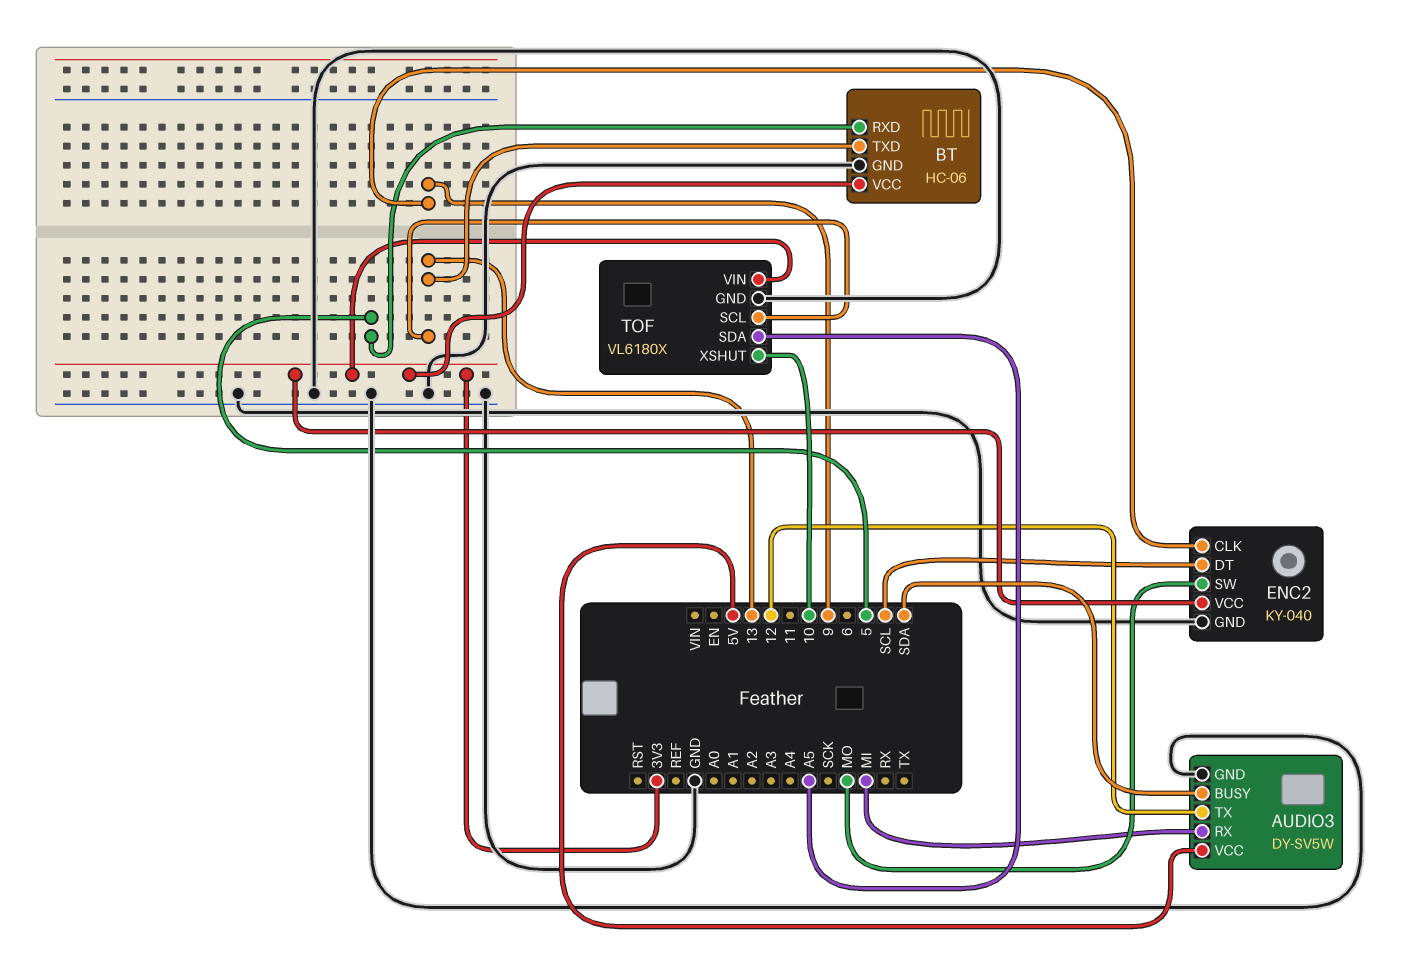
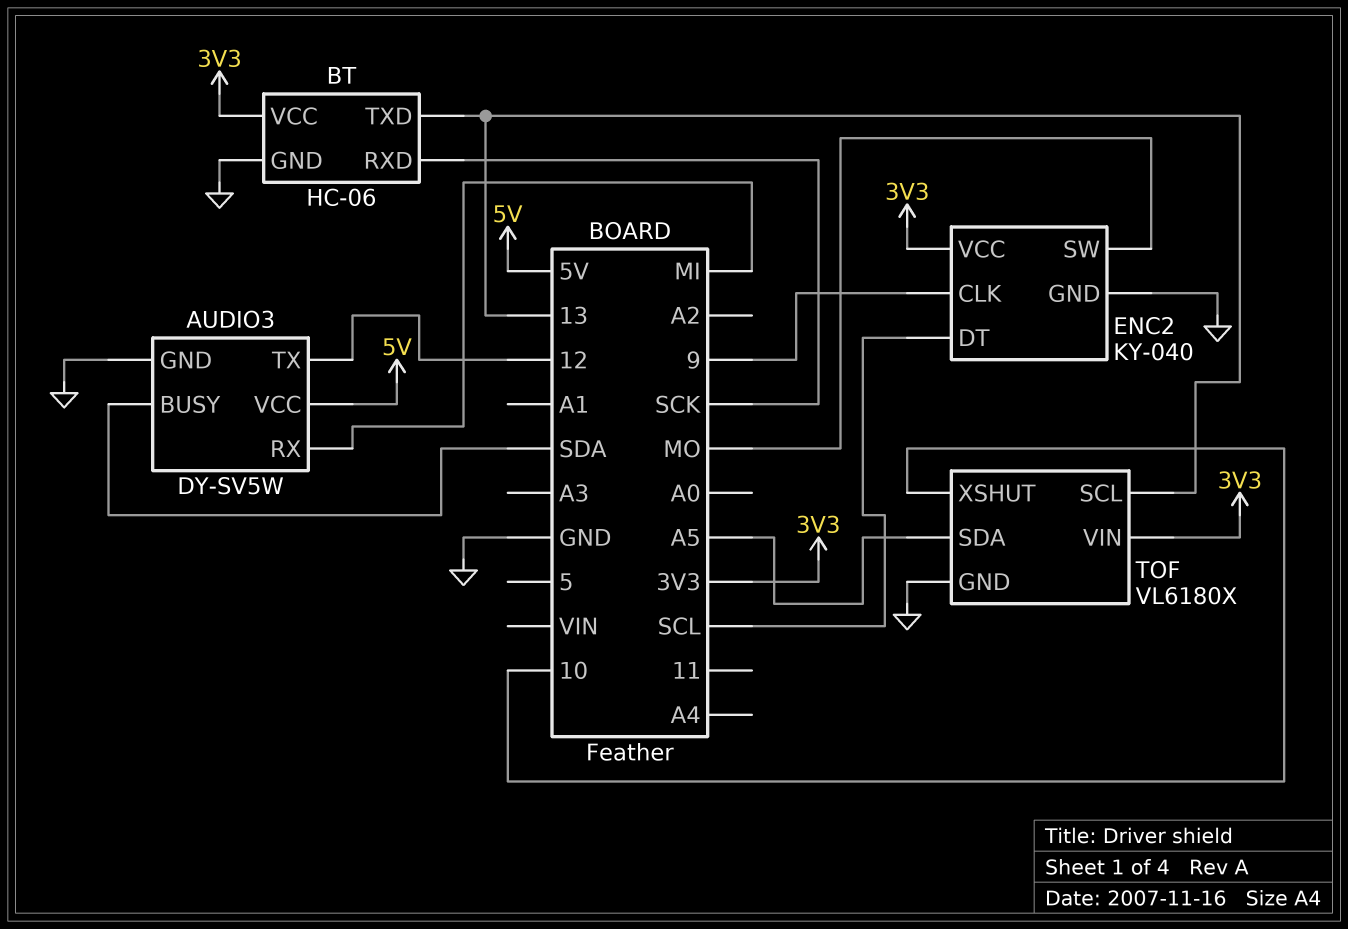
BT pin RXD: 5 -> SCK

